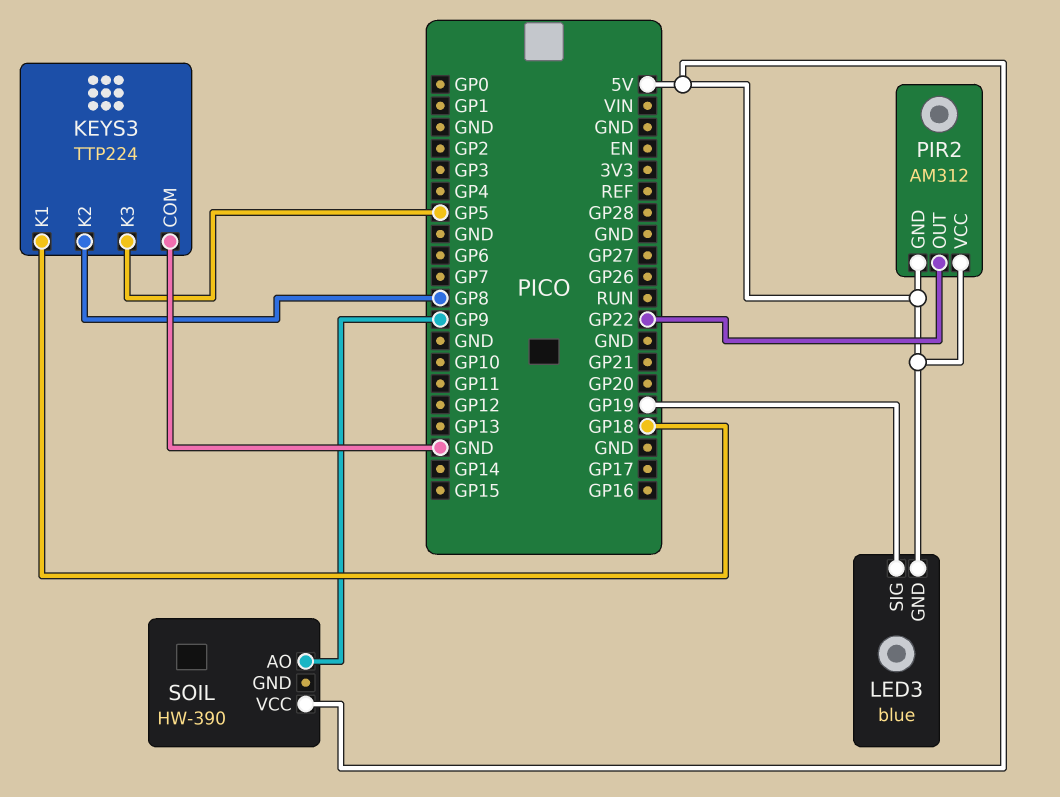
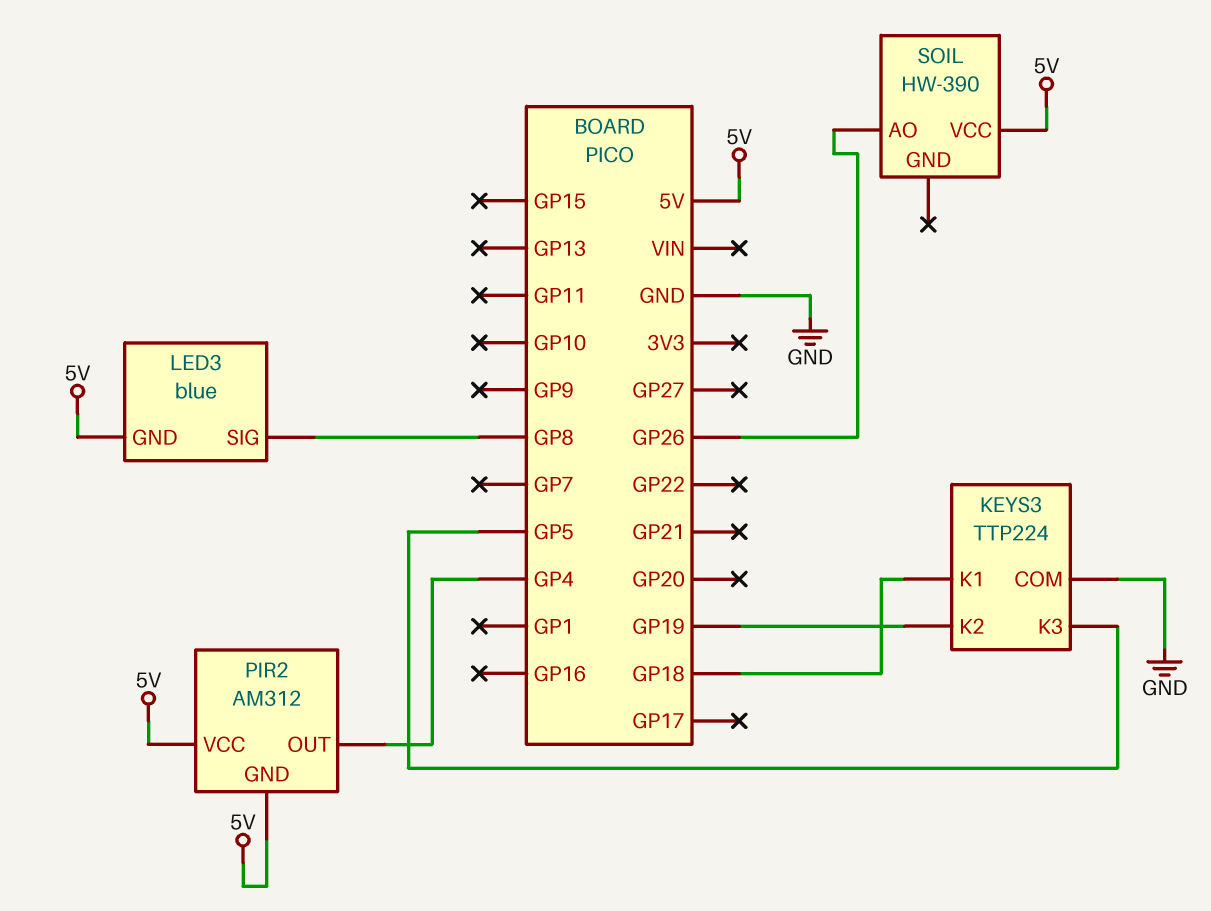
KEYS3 pin K2: GP8 -> GP19
LED3 pin SIG: GP19 -> GP8
PIR2 pin OUT: GP22 -> GP4
SOIL pin AO: GP9 -> GP26

